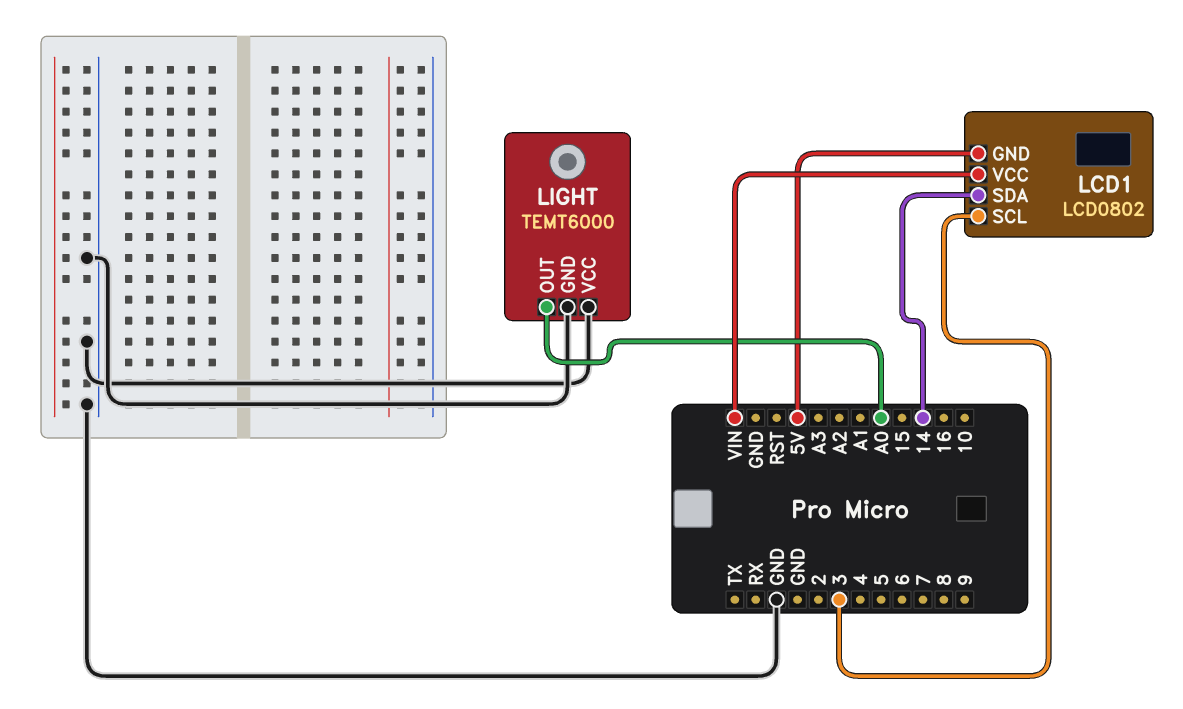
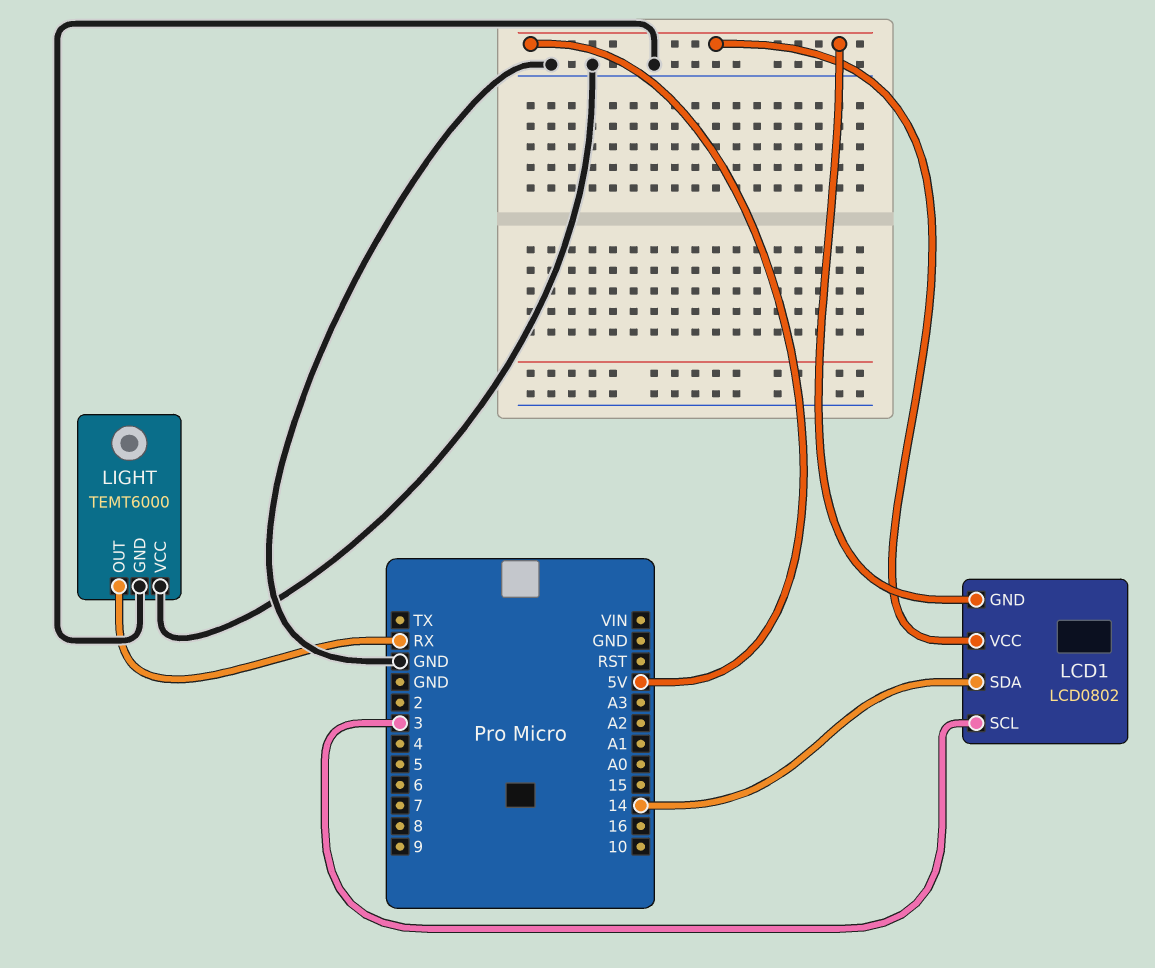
LCD1 pin VCC: VIN -> 5V
LIGHT pin OUT: A0 -> RX

